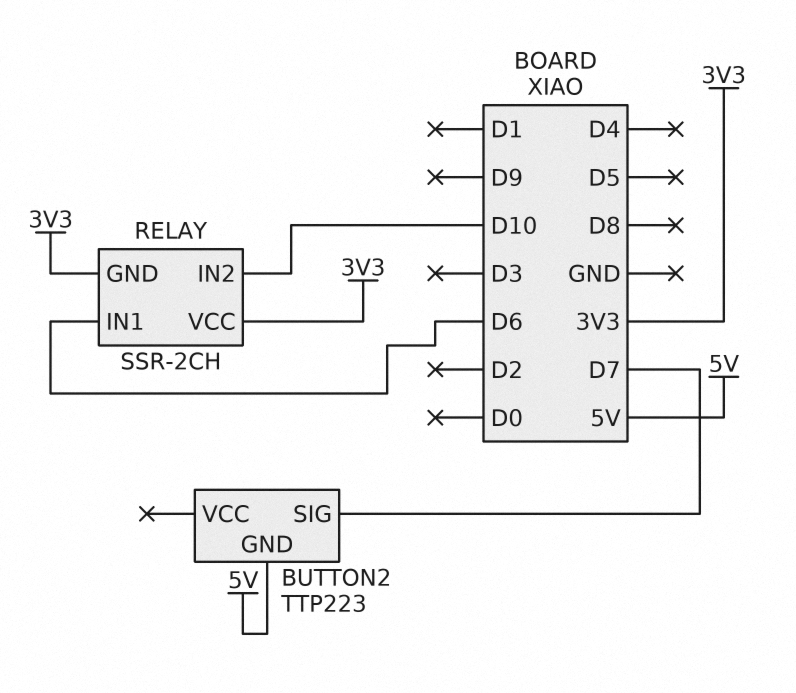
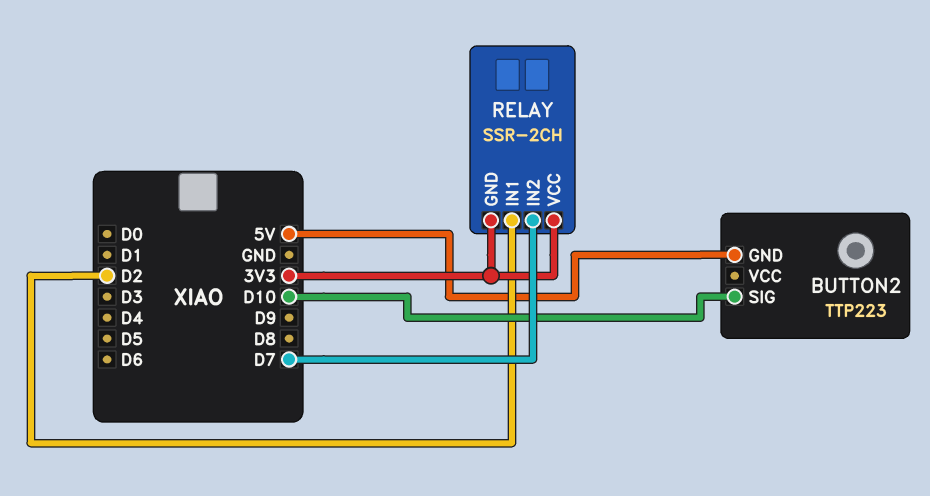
BUTTON2 pin SIG: D7 -> D10
RELAY pin IN1: D6 -> D2
RELAY pin IN2: D10 -> D7

